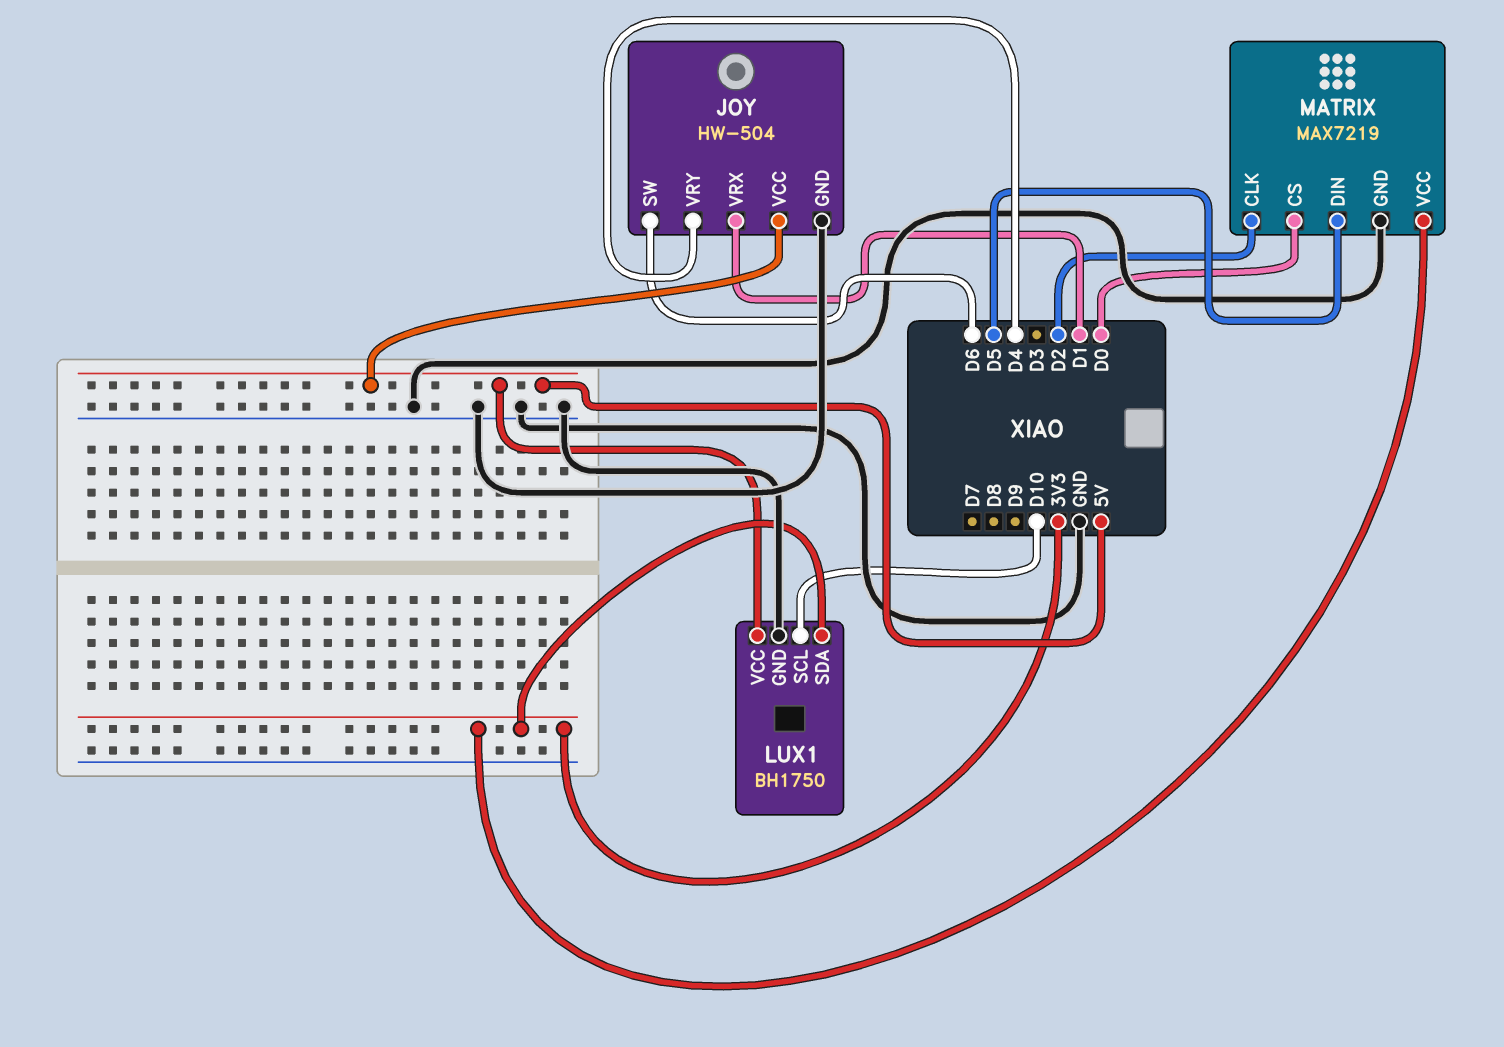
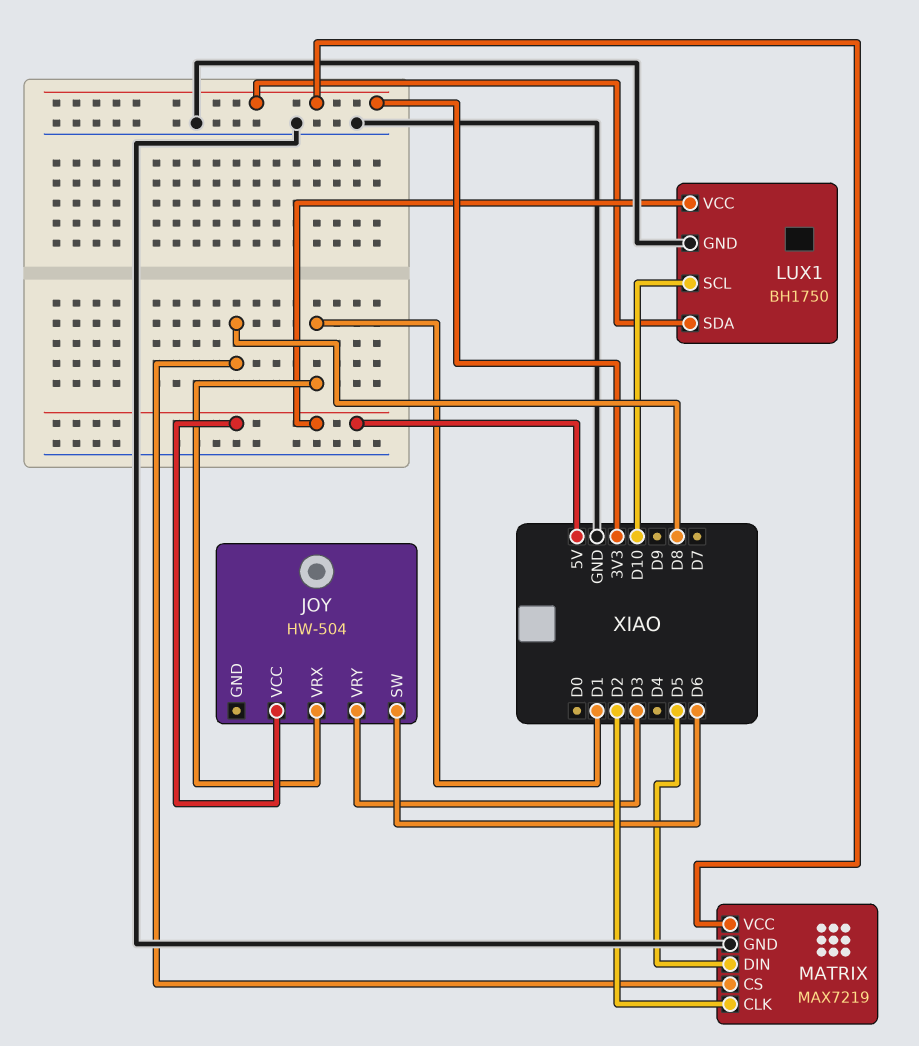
JOY pin GND: GND -> none
JOY pin VRY: D4 -> D3
MATRIX pin CS: D0 -> D8

